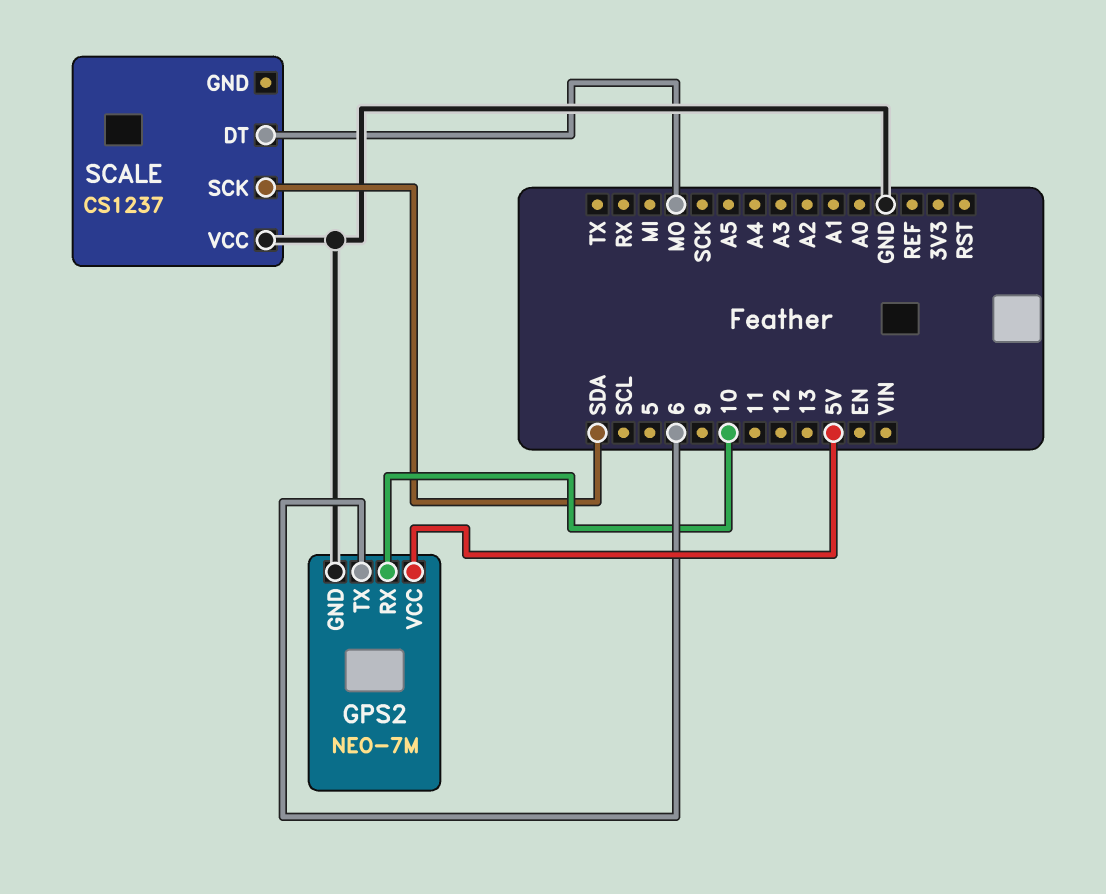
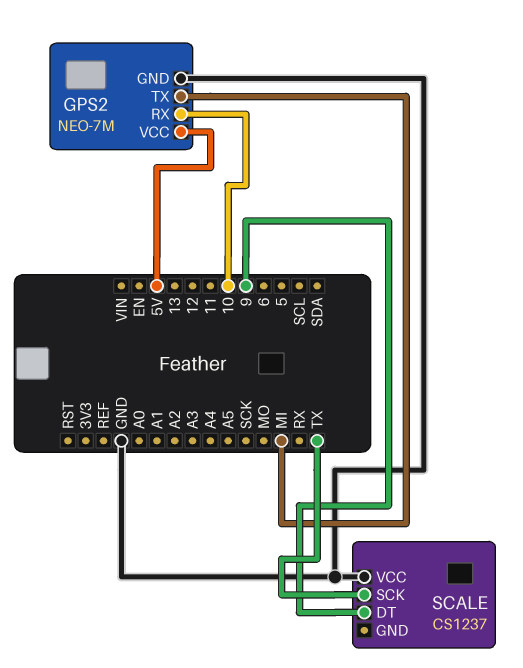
GPS2 pin TX: 6 -> MI
SCALE pin DT: MO -> 9
SCALE pin SCK: SDA -> TX

